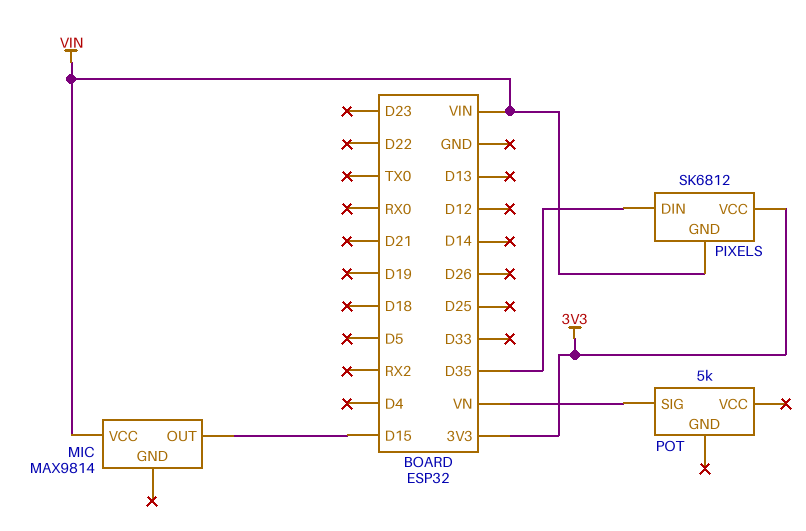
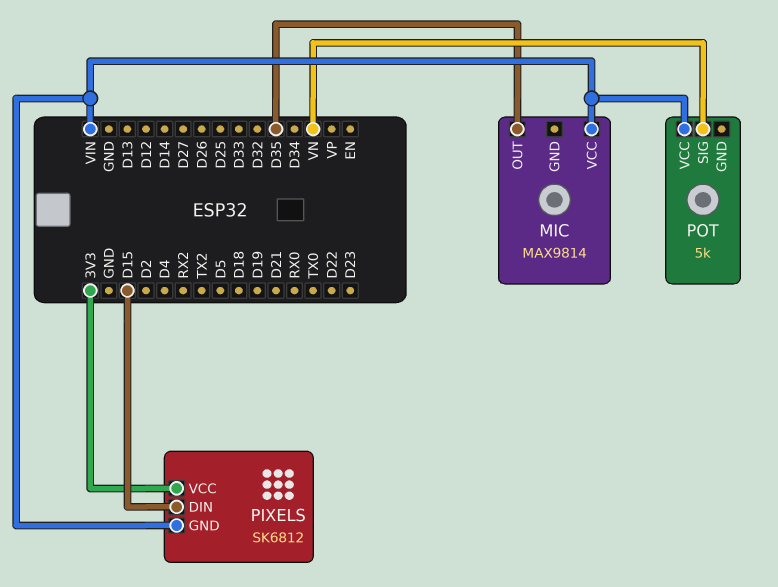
MIC pin OUT: D15 -> D35
PIXELS pin DIN: D35 -> D15
POT pin VCC: none -> VIN

